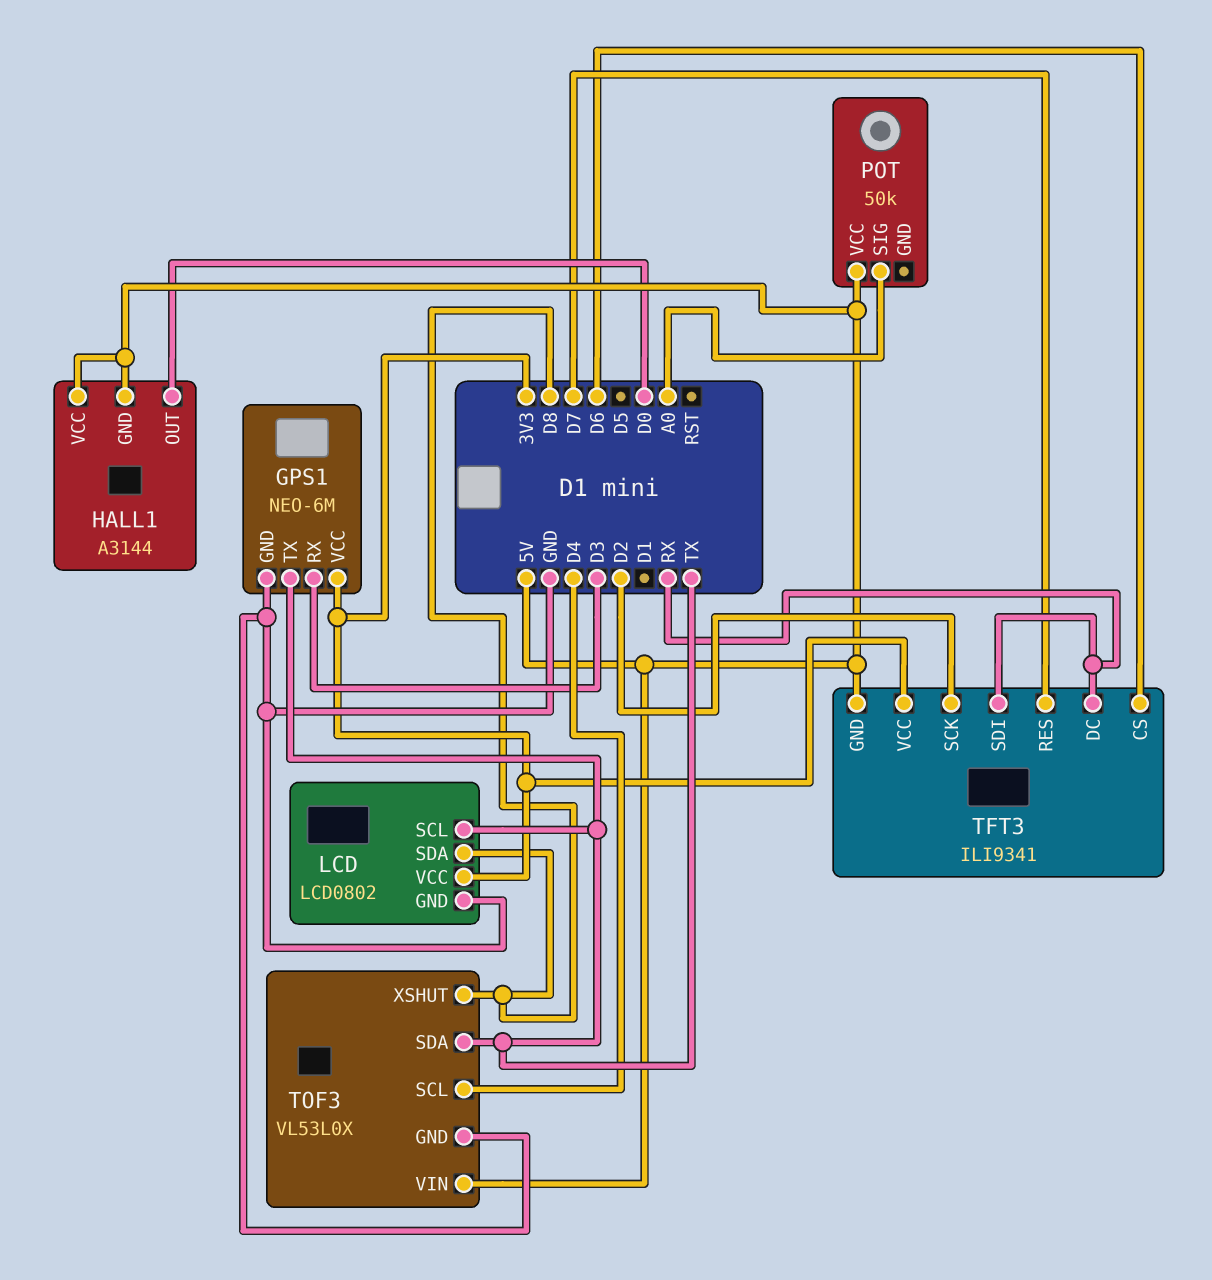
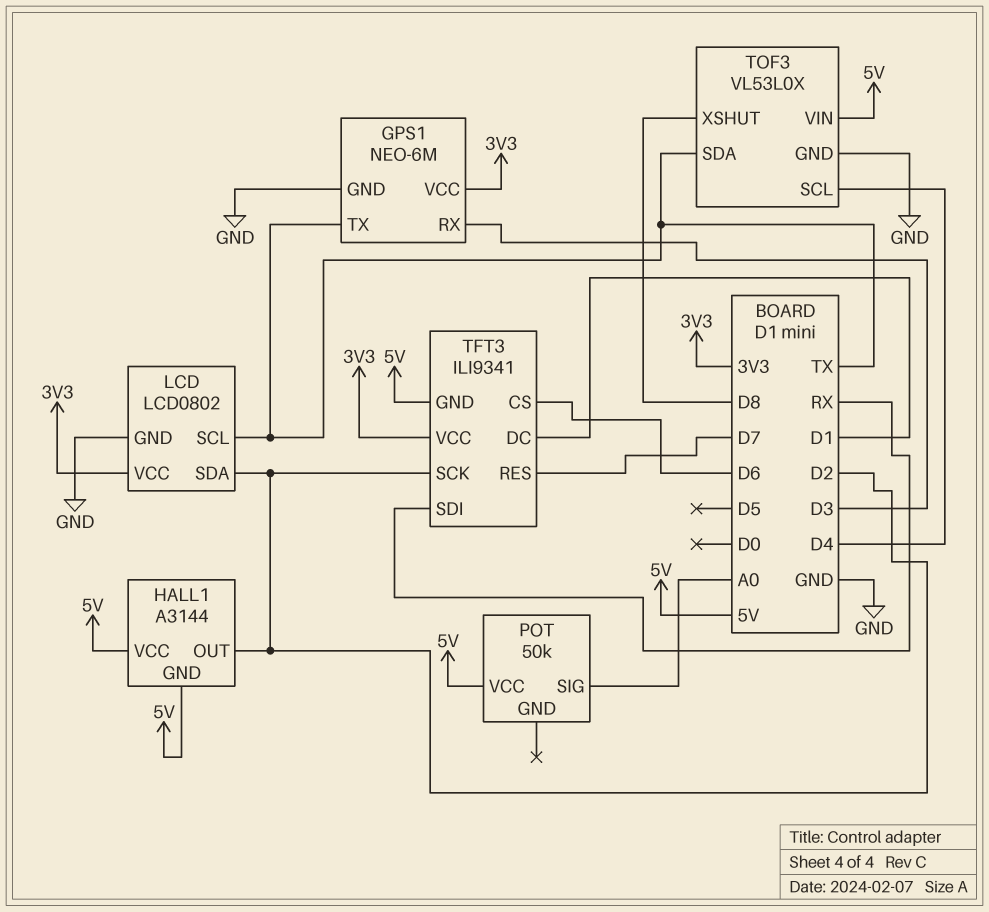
HALL1 pin OUT: D0 -> D2
LCD pin SDA: D8 -> D2
TFT3 pin DC: RX -> D1

